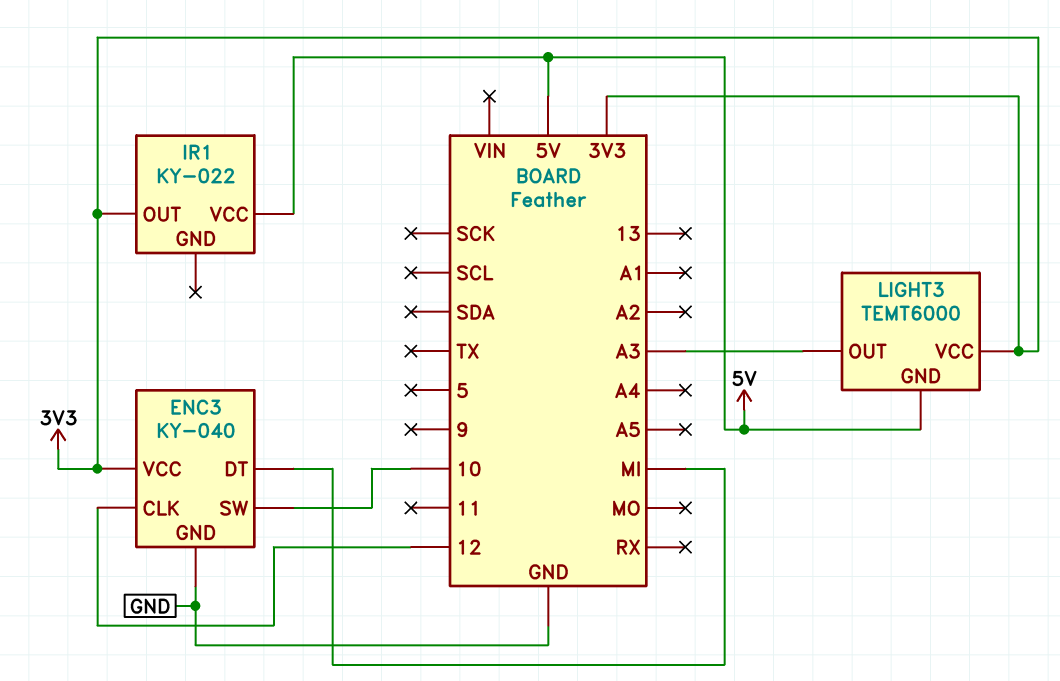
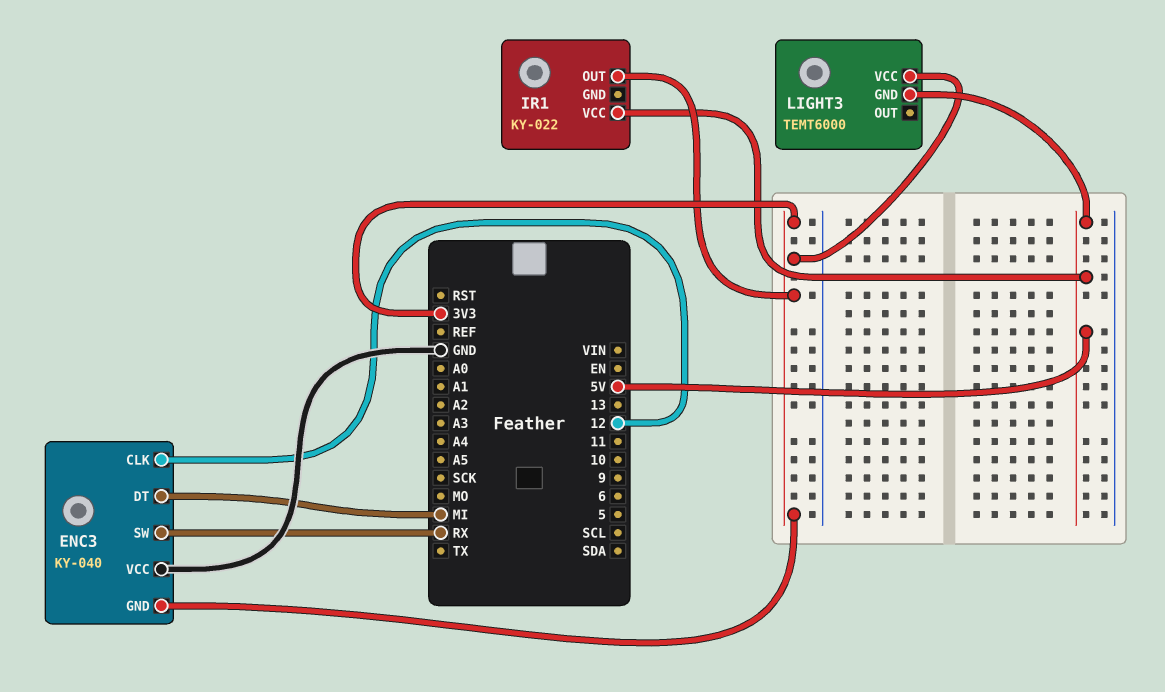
ENC3 pin GND: GND -> 3V3
ENC3 pin SW: 10 -> RX
ENC3 pin VCC: 3V3 -> GND
LIGHT3 pin OUT: A3 -> none

